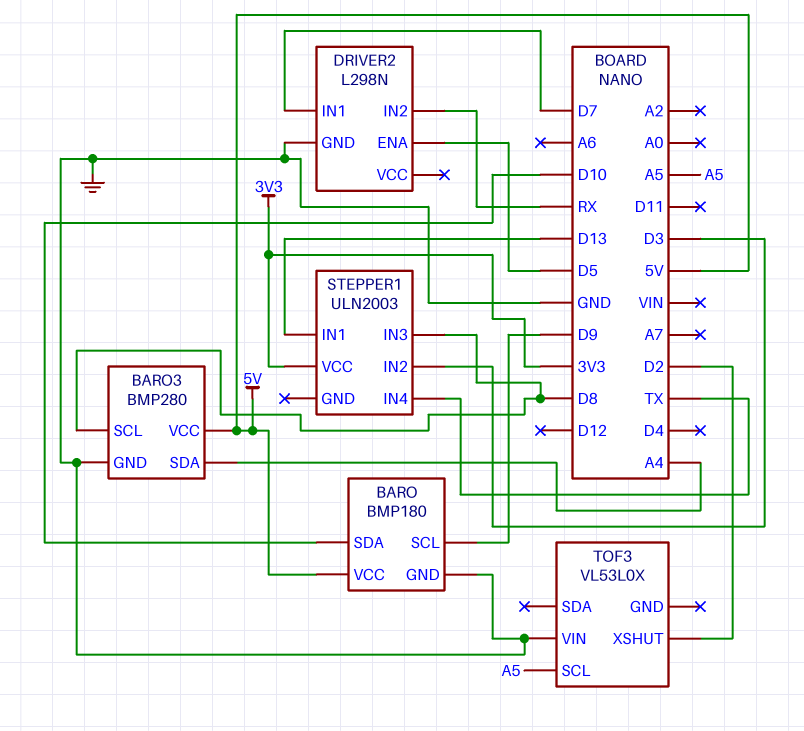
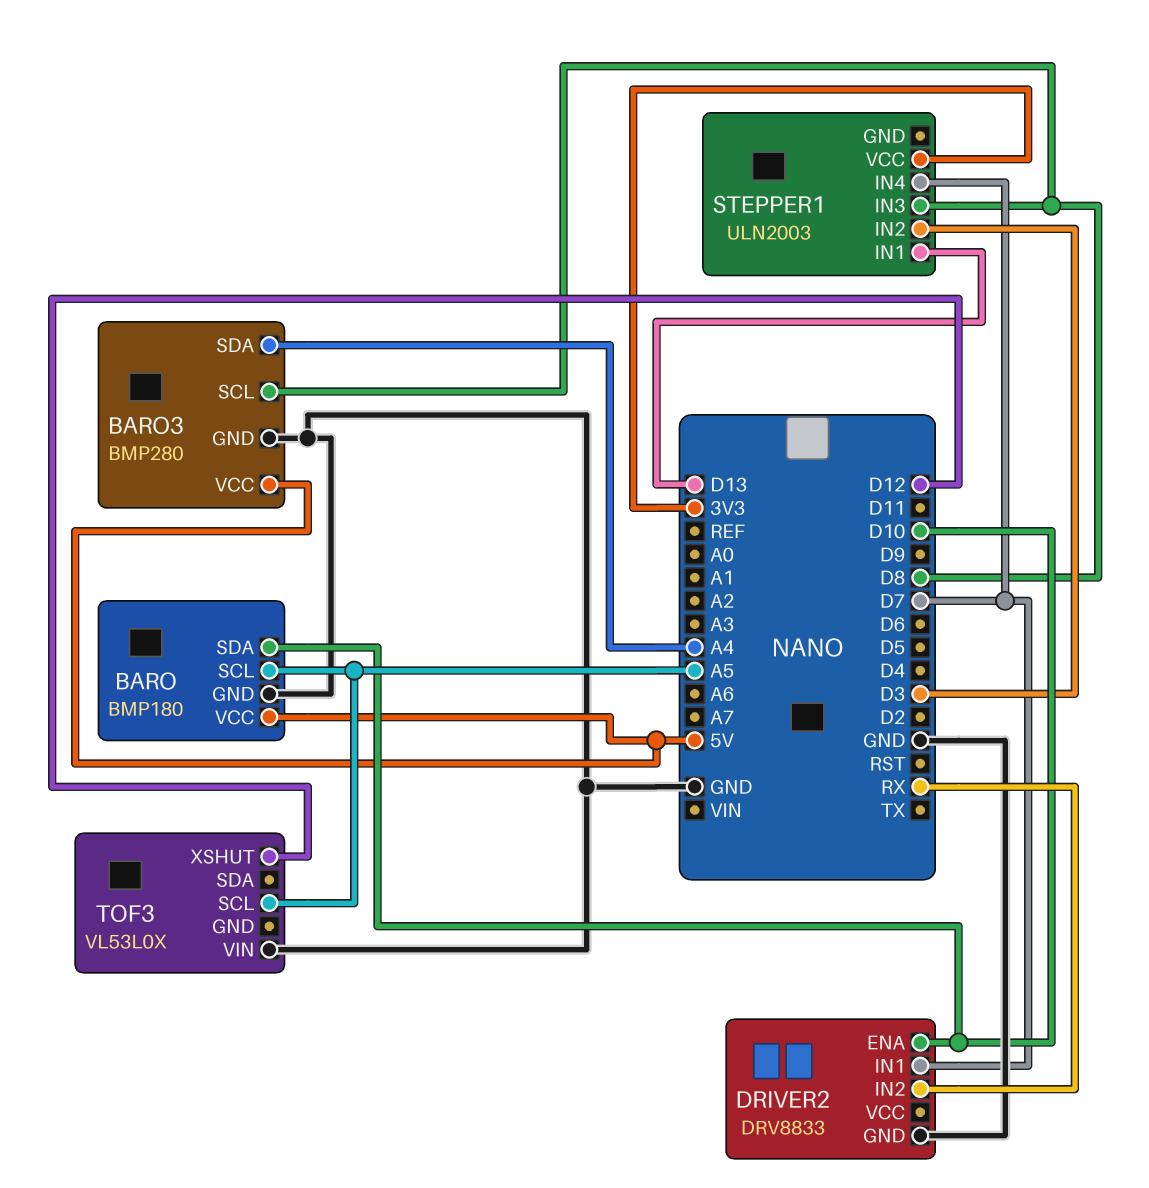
BARO pin SCL: D9 -> A5
DRIVER2: L298N -> DRV8833
DRIVER2 pin ENA: D5 -> D10
STEPPER1 pin IN4: TX -> D7
TOF3 pin XSHUT: D2 -> D12

